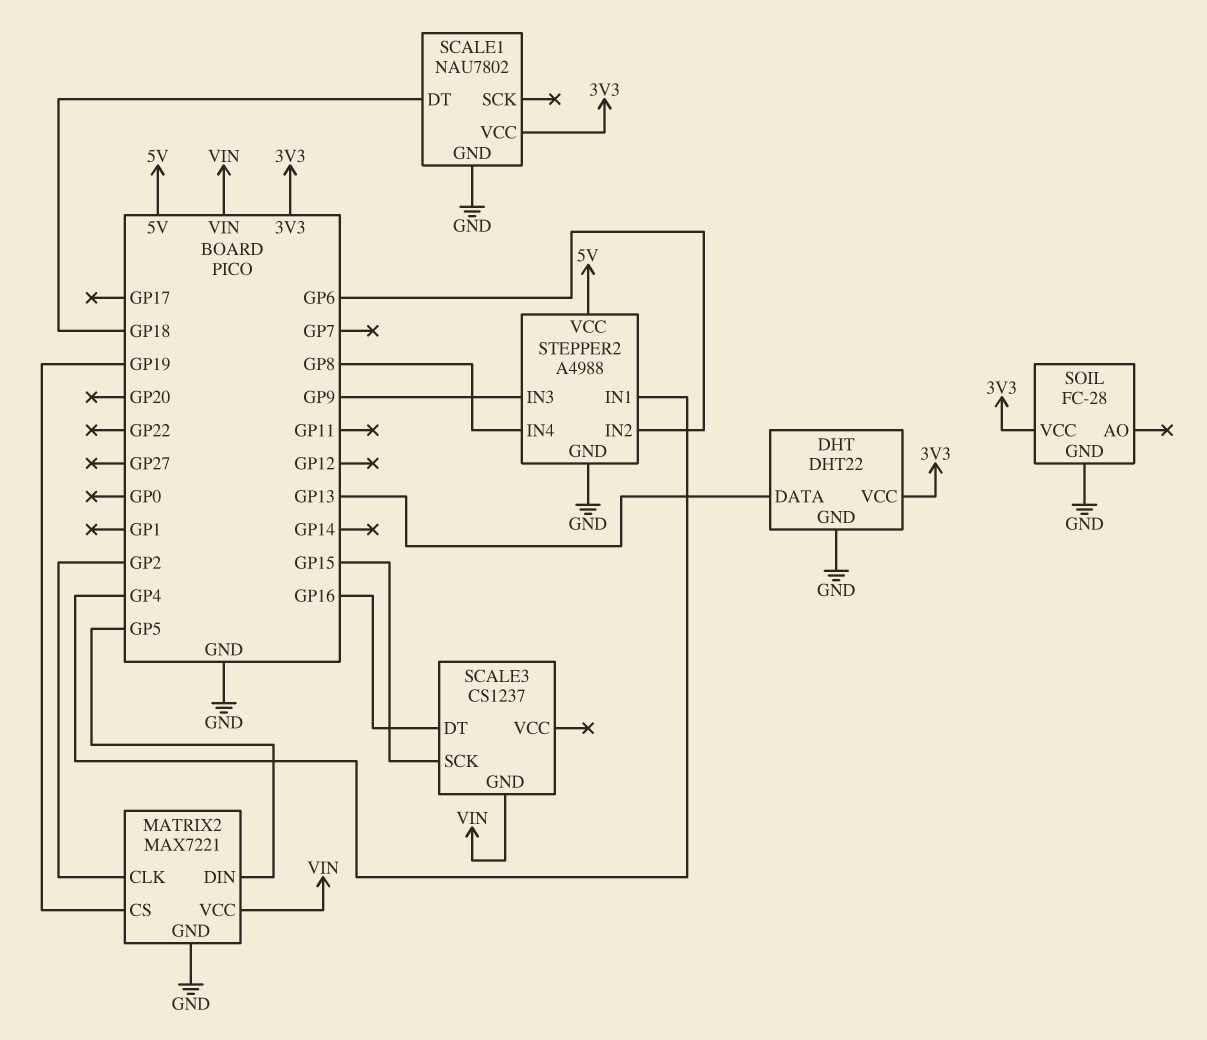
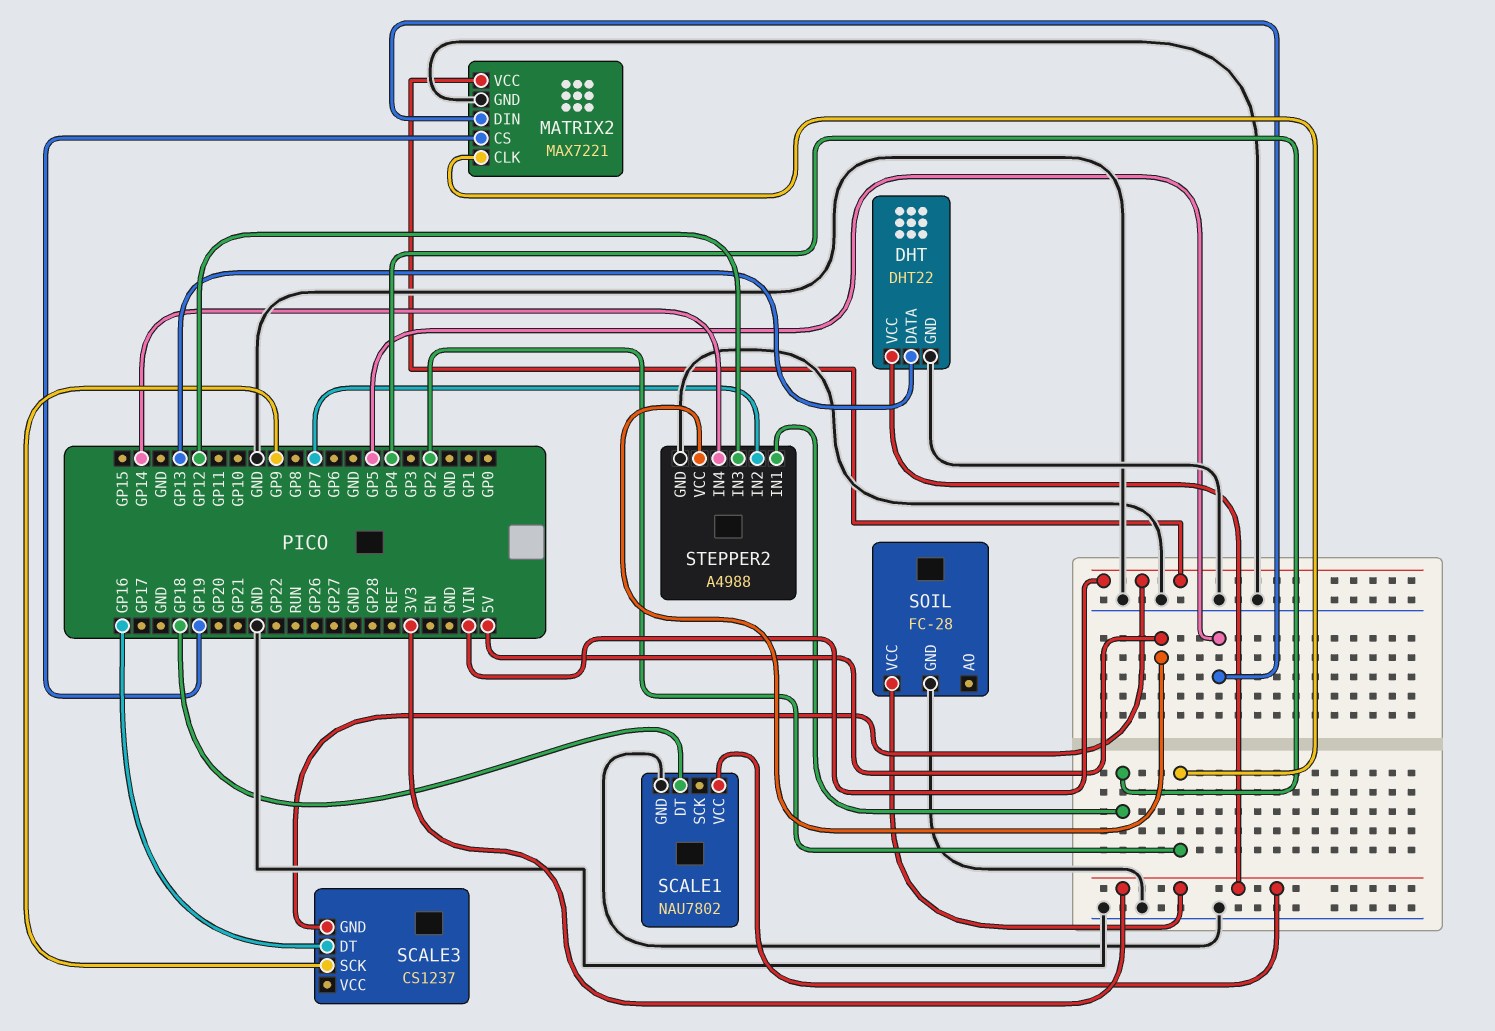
SCALE3 pin SCK: GP15 -> GP9
STEPPER2 pin IN2: GP6 -> GP7
STEPPER2 pin IN3: GP9 -> GP12
STEPPER2 pin IN4: GP8 -> GP14

